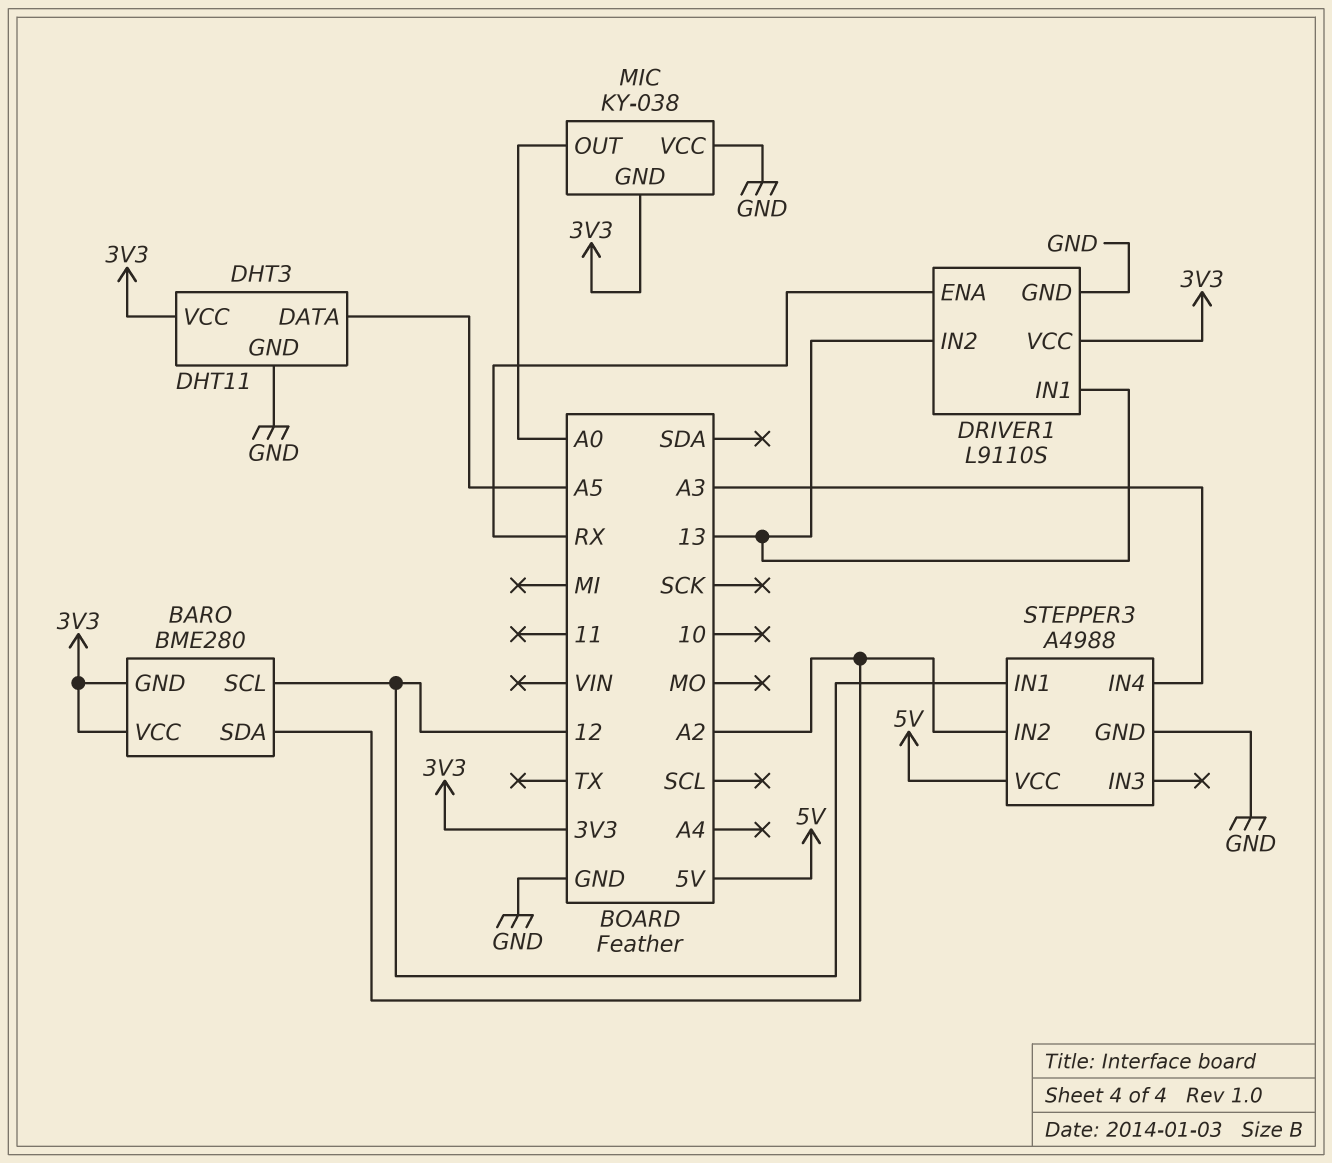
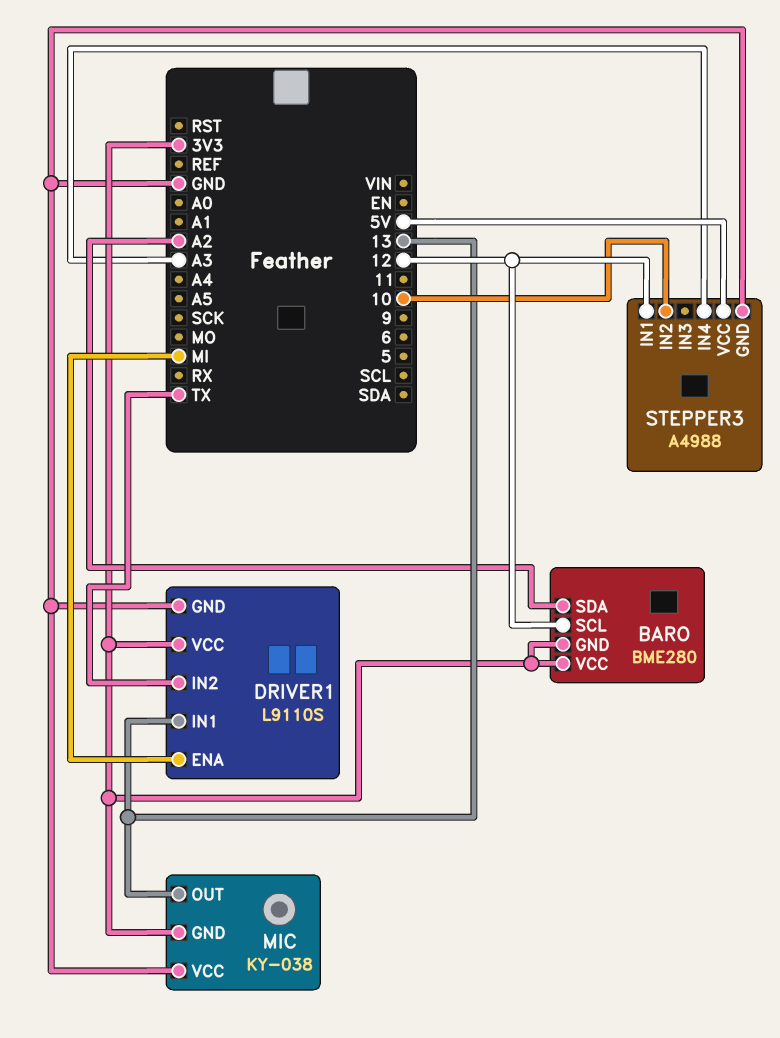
DHT3: DHT11 -> none
DHT3 pin DATA: A5 -> none
DHT3 pin GND: GND -> none
DHT3 pin VCC: 3V3 -> none
DRIVER1 pin ENA: RX -> MI
DRIVER1 pin IN2: 13 -> TX
MIC pin OUT: A0 -> 13
STEPPER3 pin IN2: A2 -> 10

